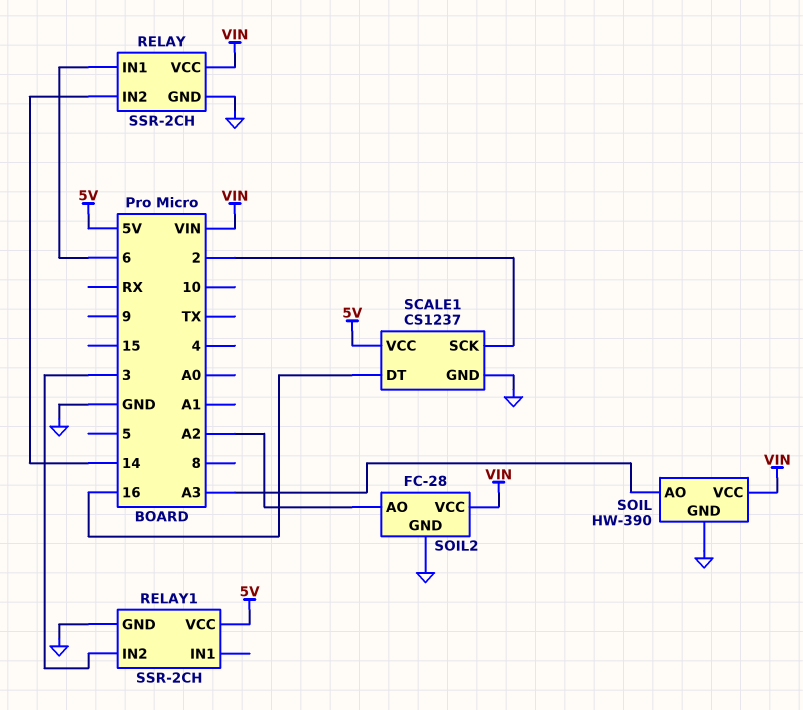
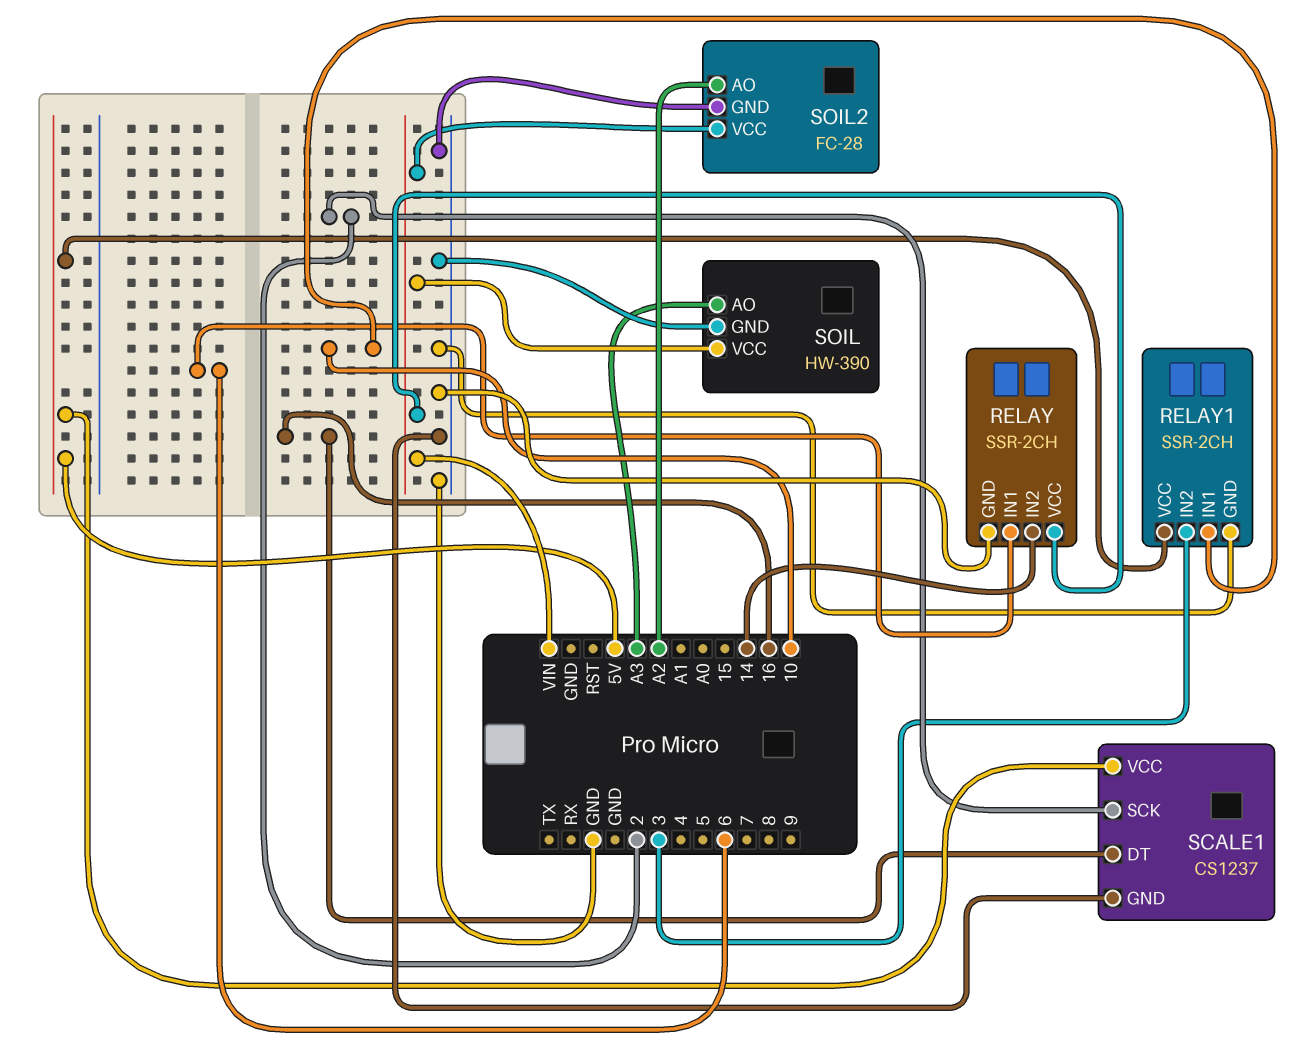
RELAY1 pin IN1: none -> 10

